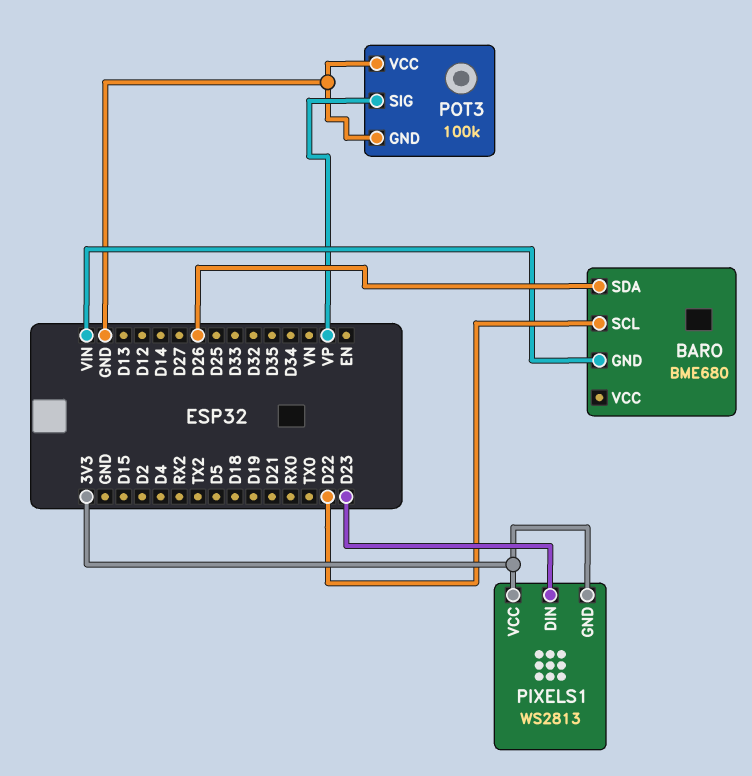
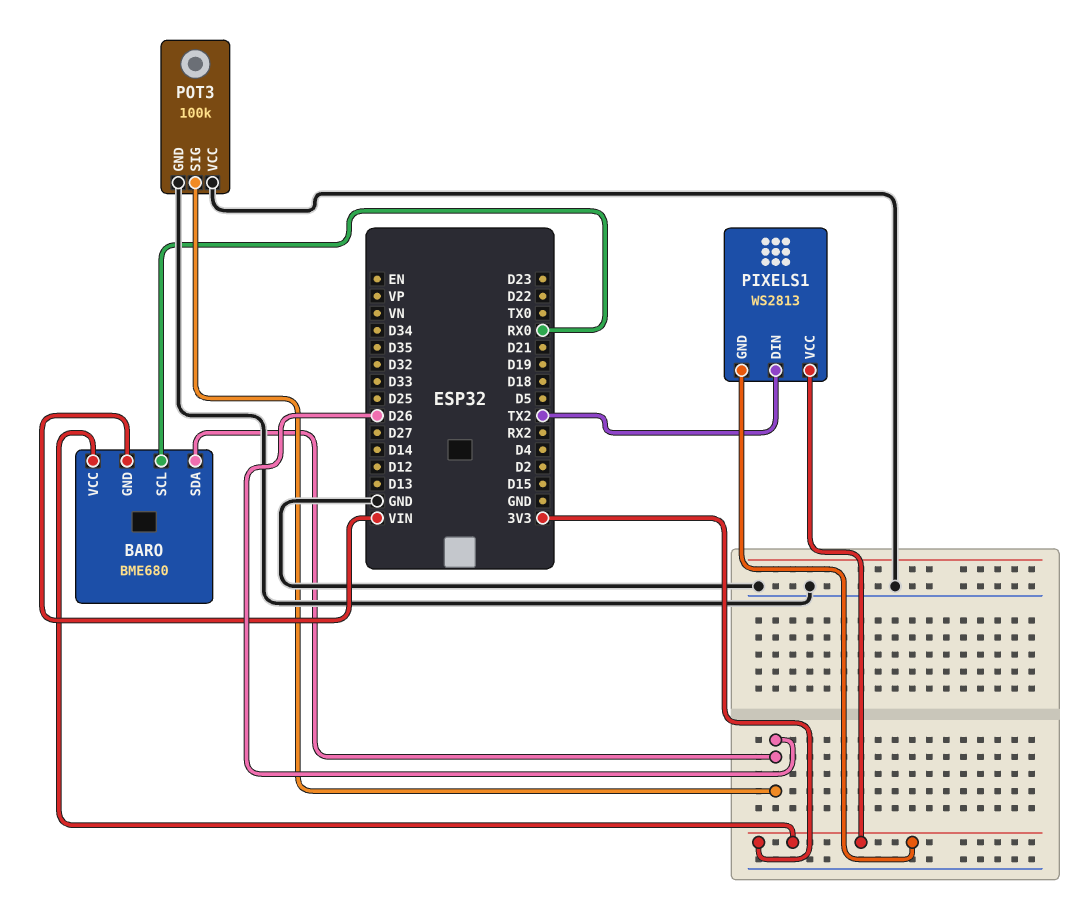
BARO pin SCL: D22 -> RX0
BARO pin VCC: none -> 3V3
PIXELS1 pin DIN: D23 -> TX2
POT3 pin SIG: VP -> D26

